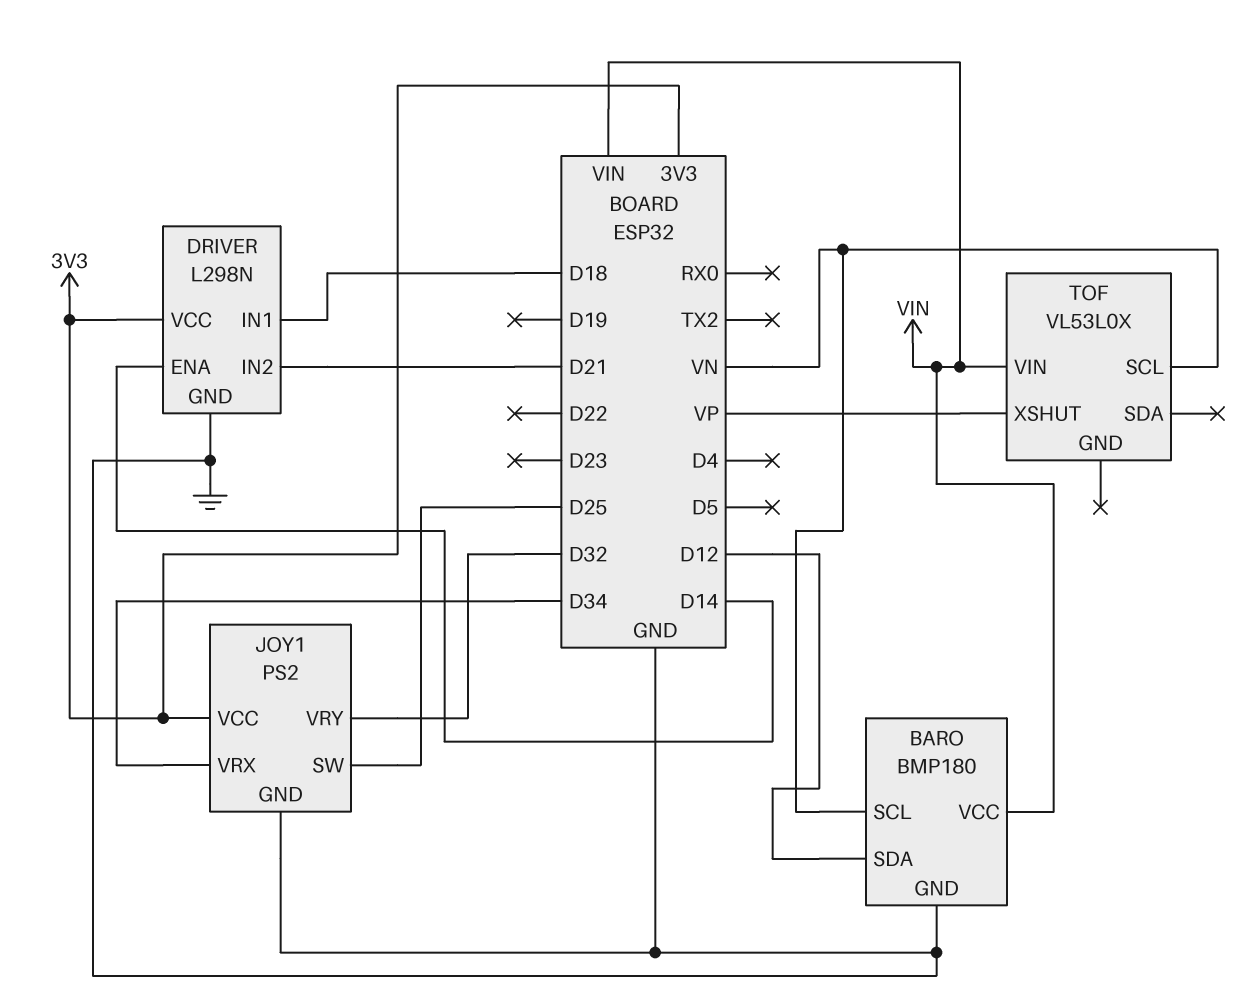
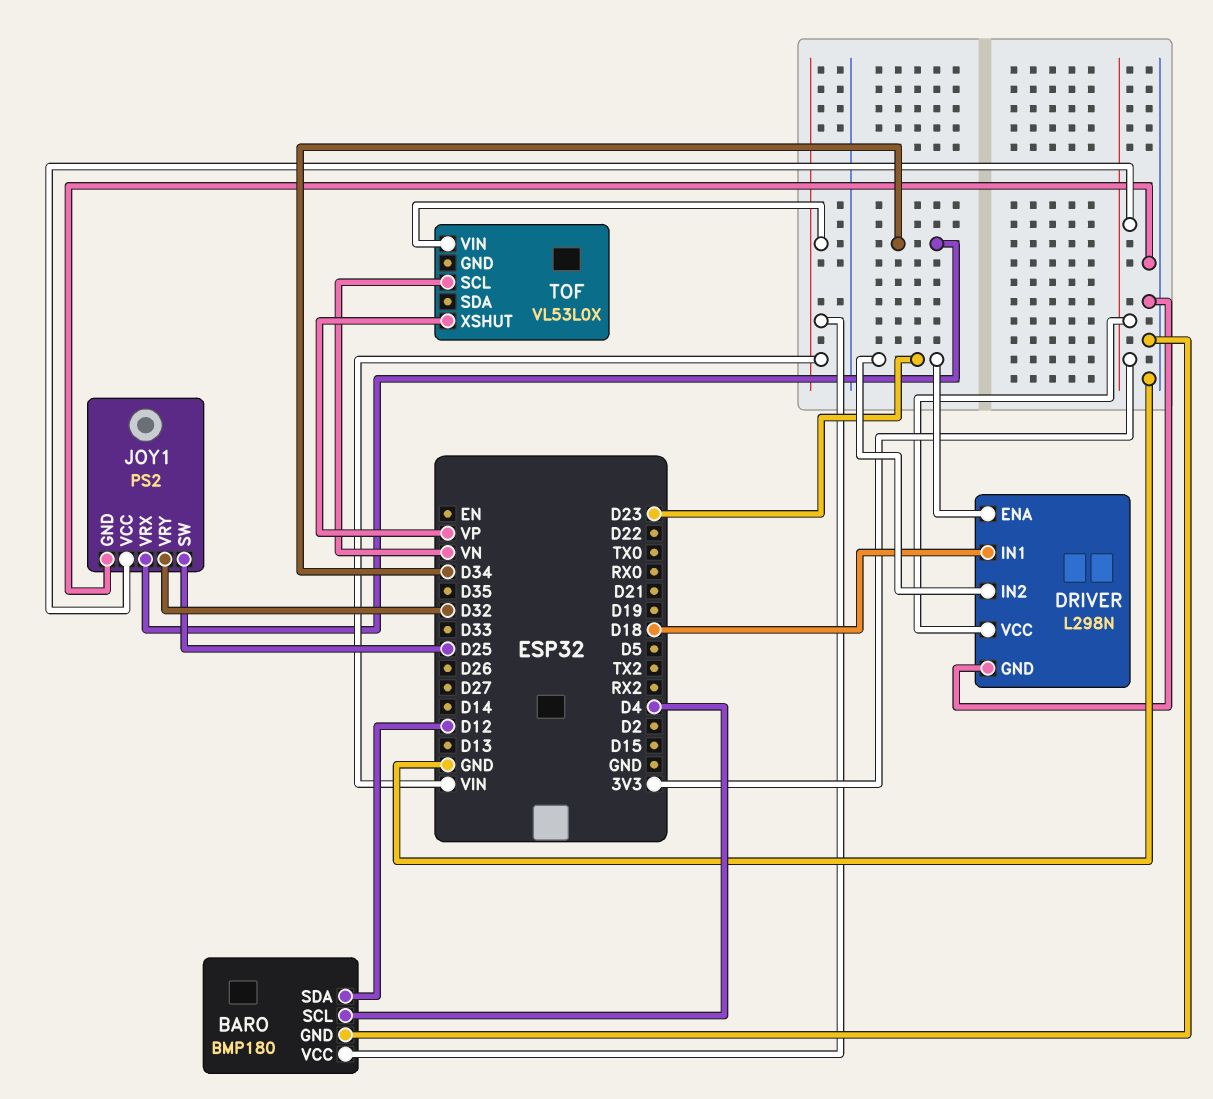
BARO pin SCL: VN -> D4
DRIVER pin ENA: D14 -> D23
DRIVER pin IN2: D21 -> D23

